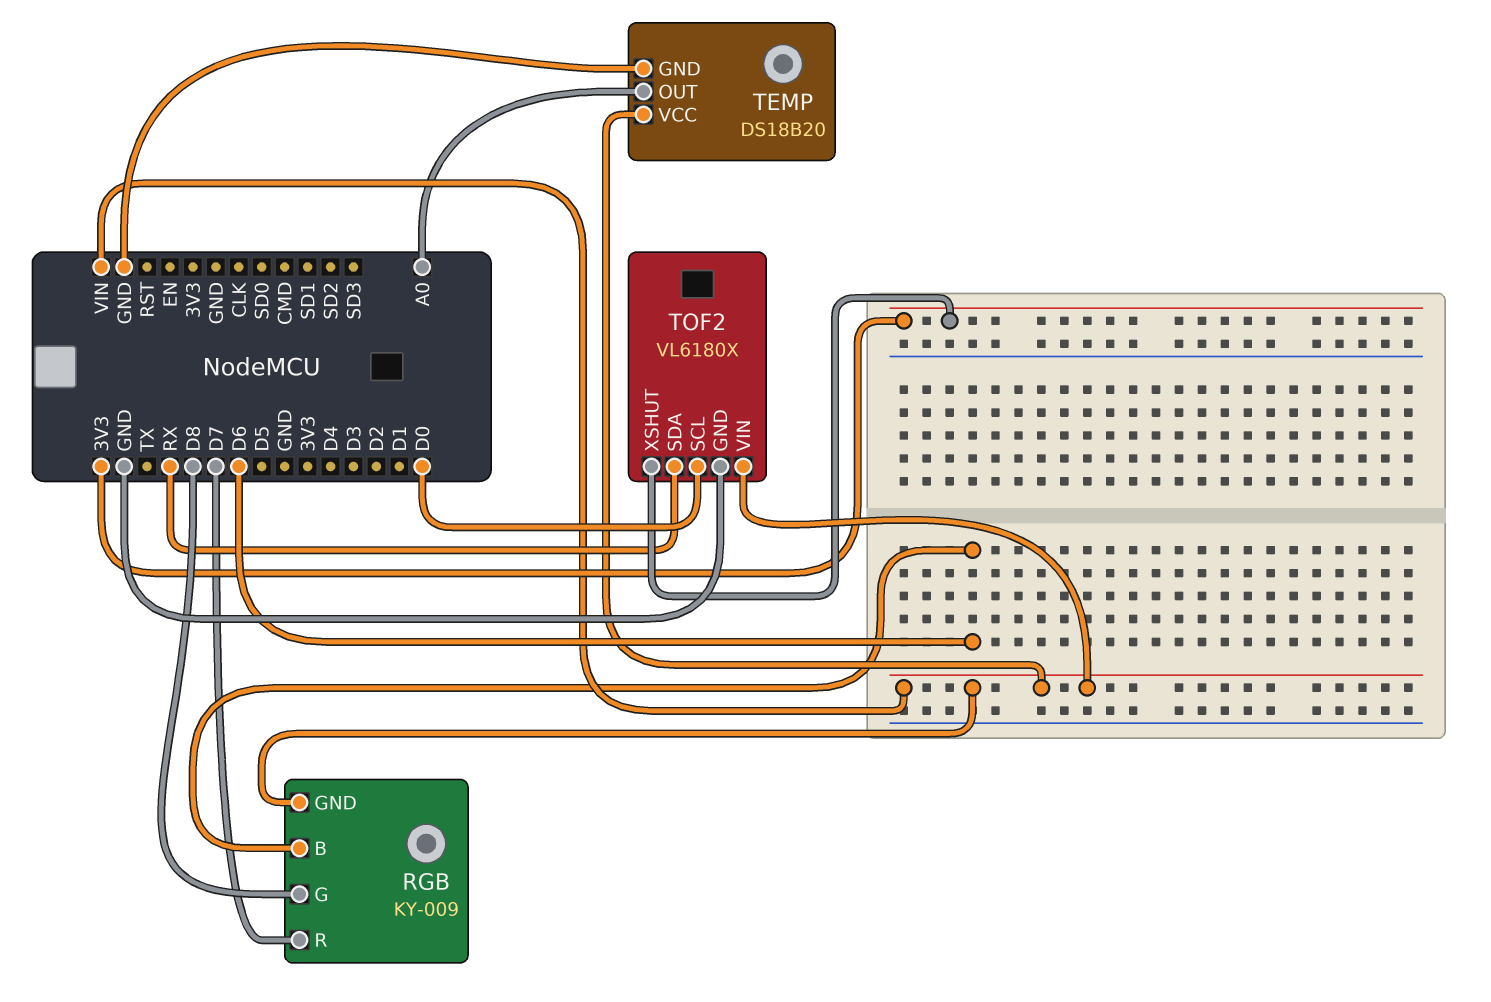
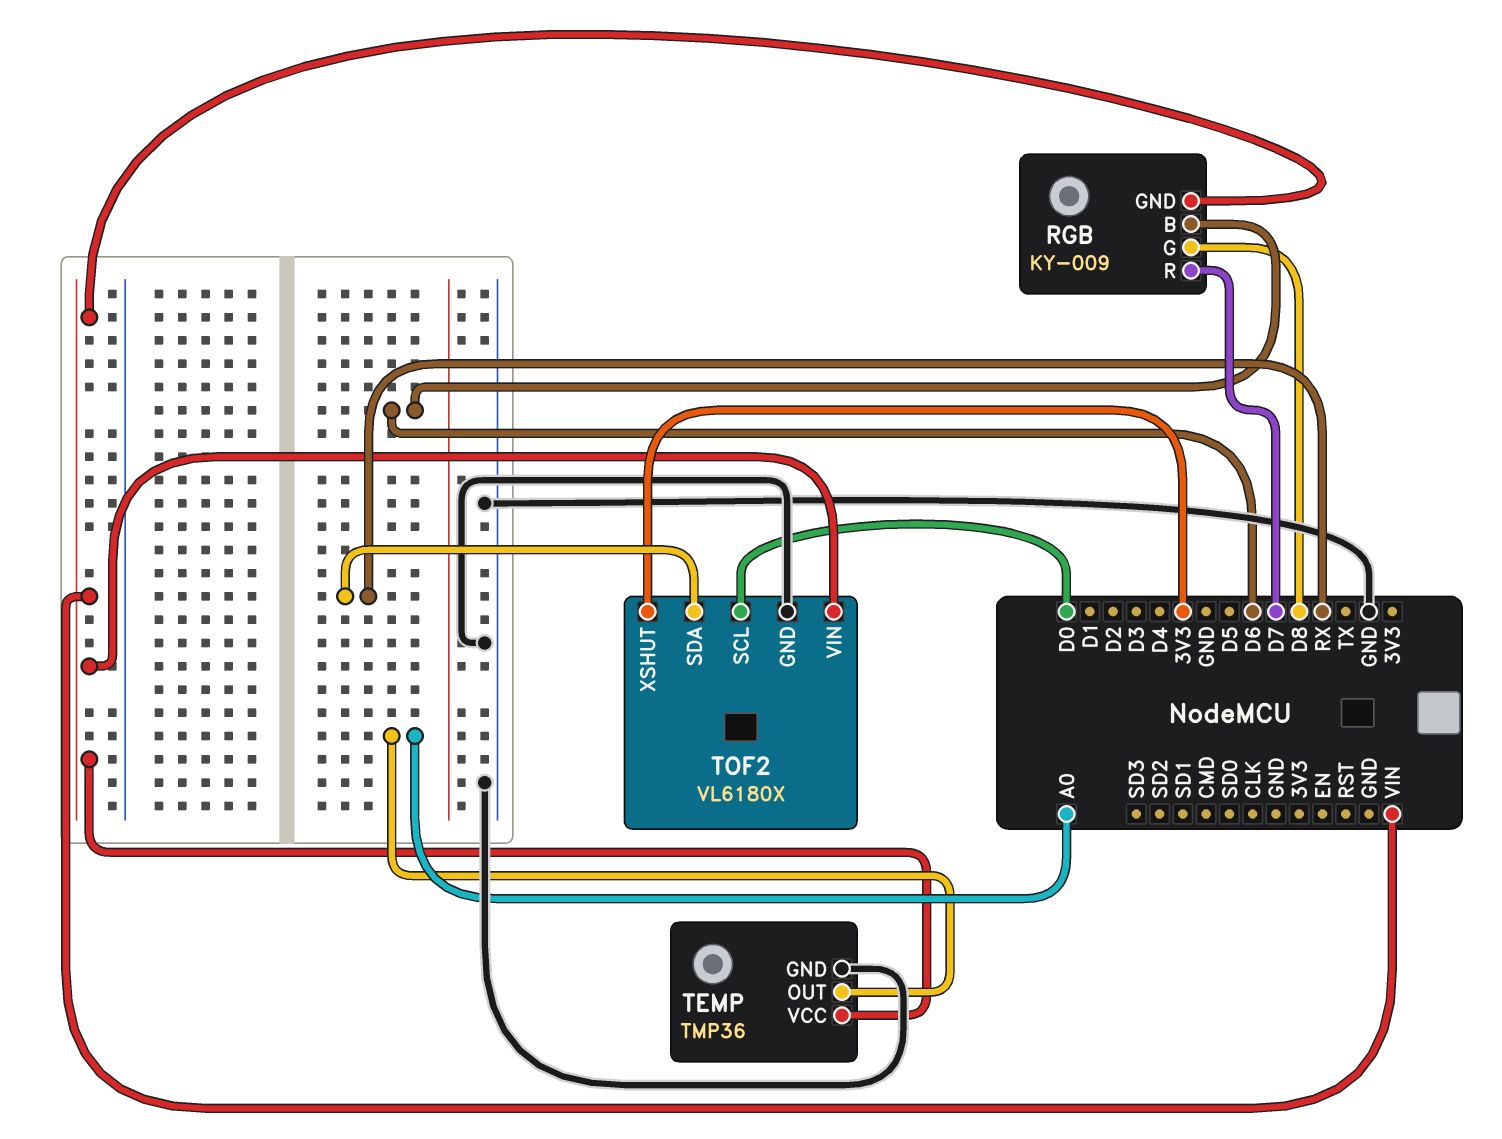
TEMP: DS18B20 -> TMP36

